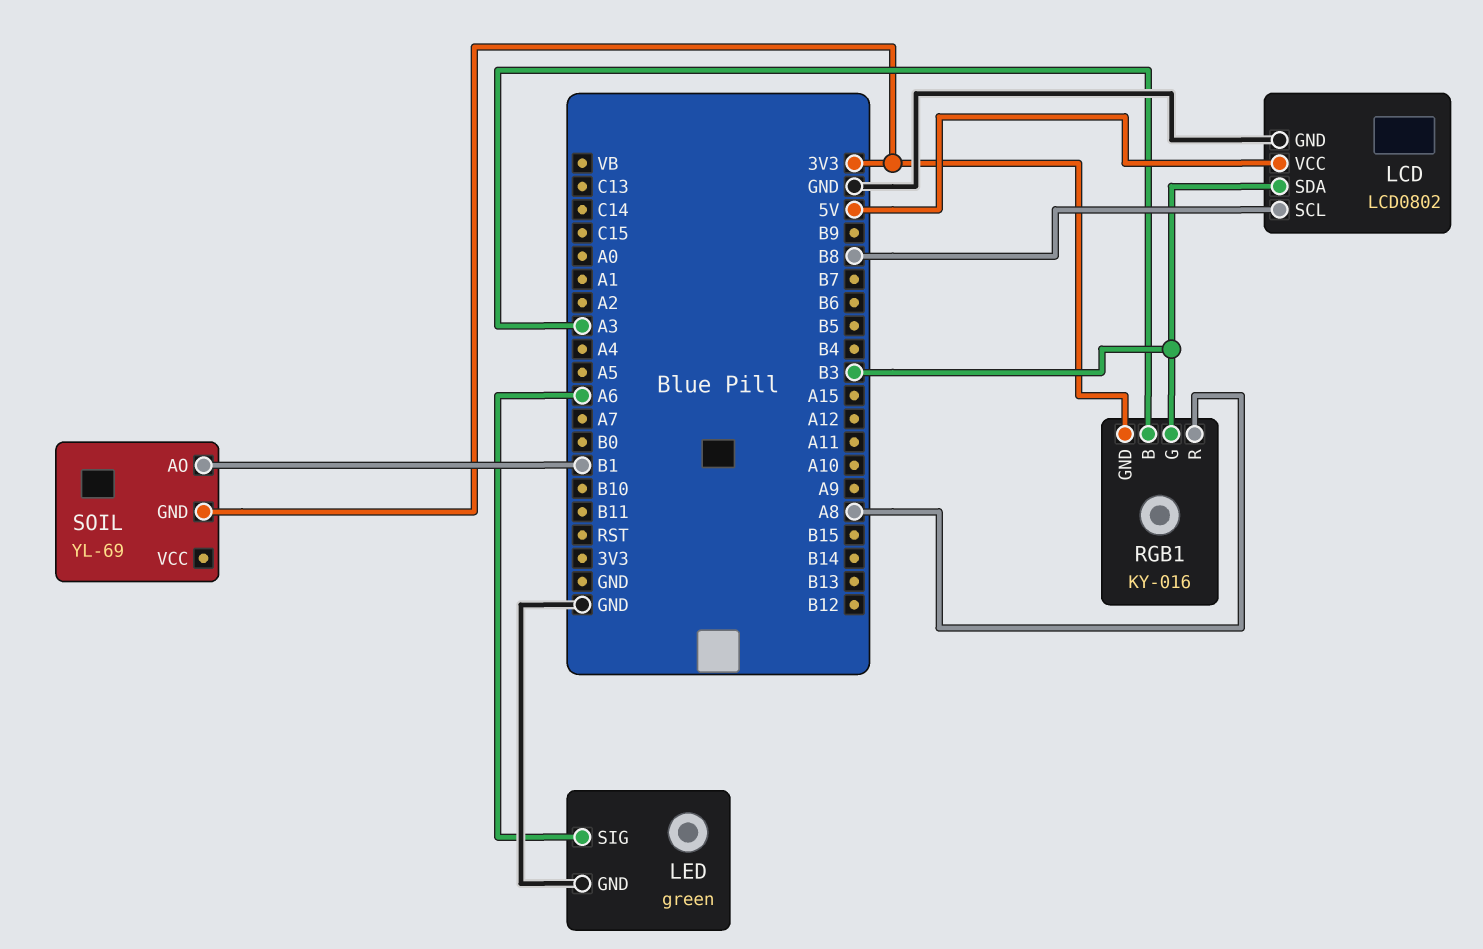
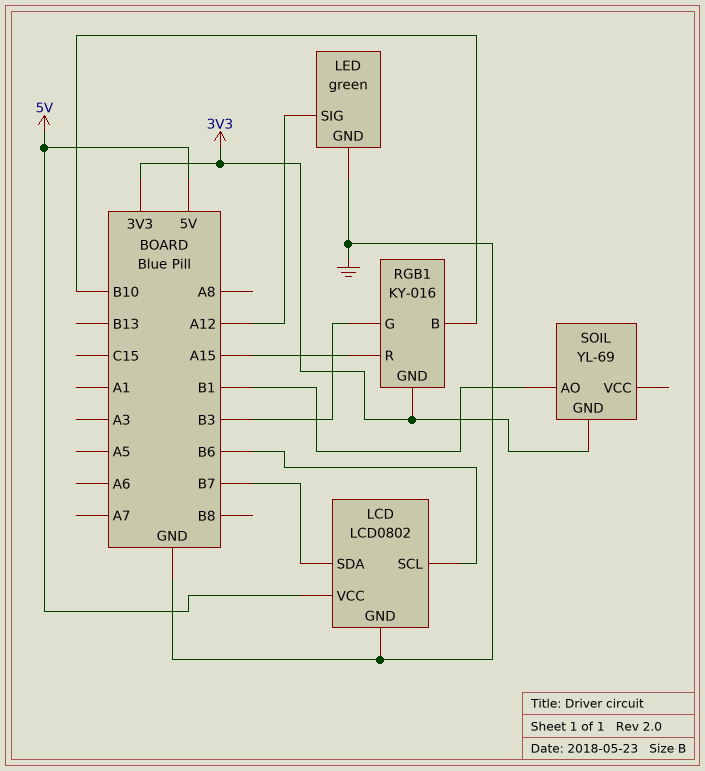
LCD pin SCL: B8 -> B6
LCD pin SDA: B3 -> B7
LED pin SIG: A6 -> A12
RGB1 pin B: A3 -> B10
RGB1 pin R: A8 -> A15

